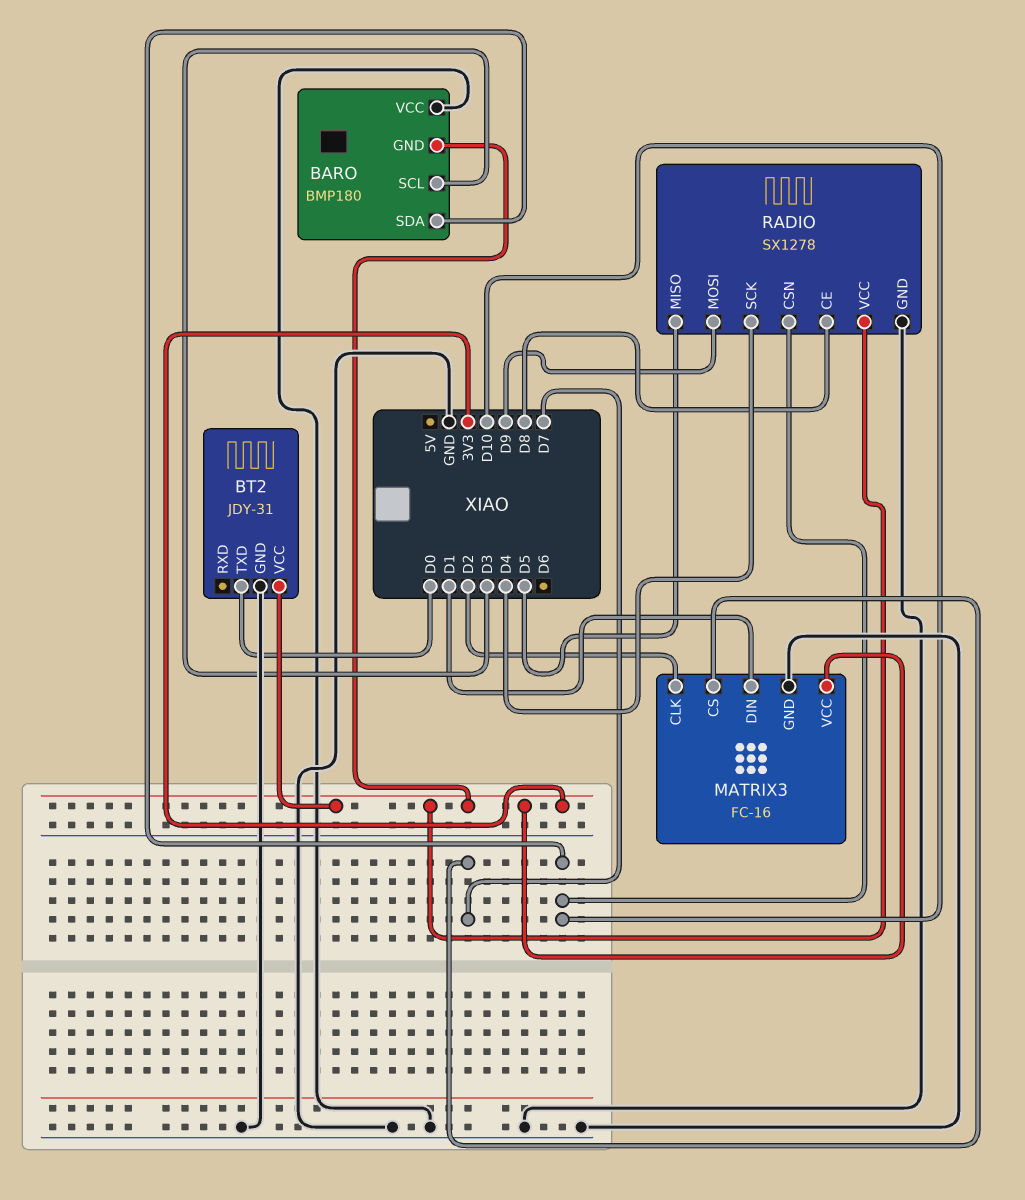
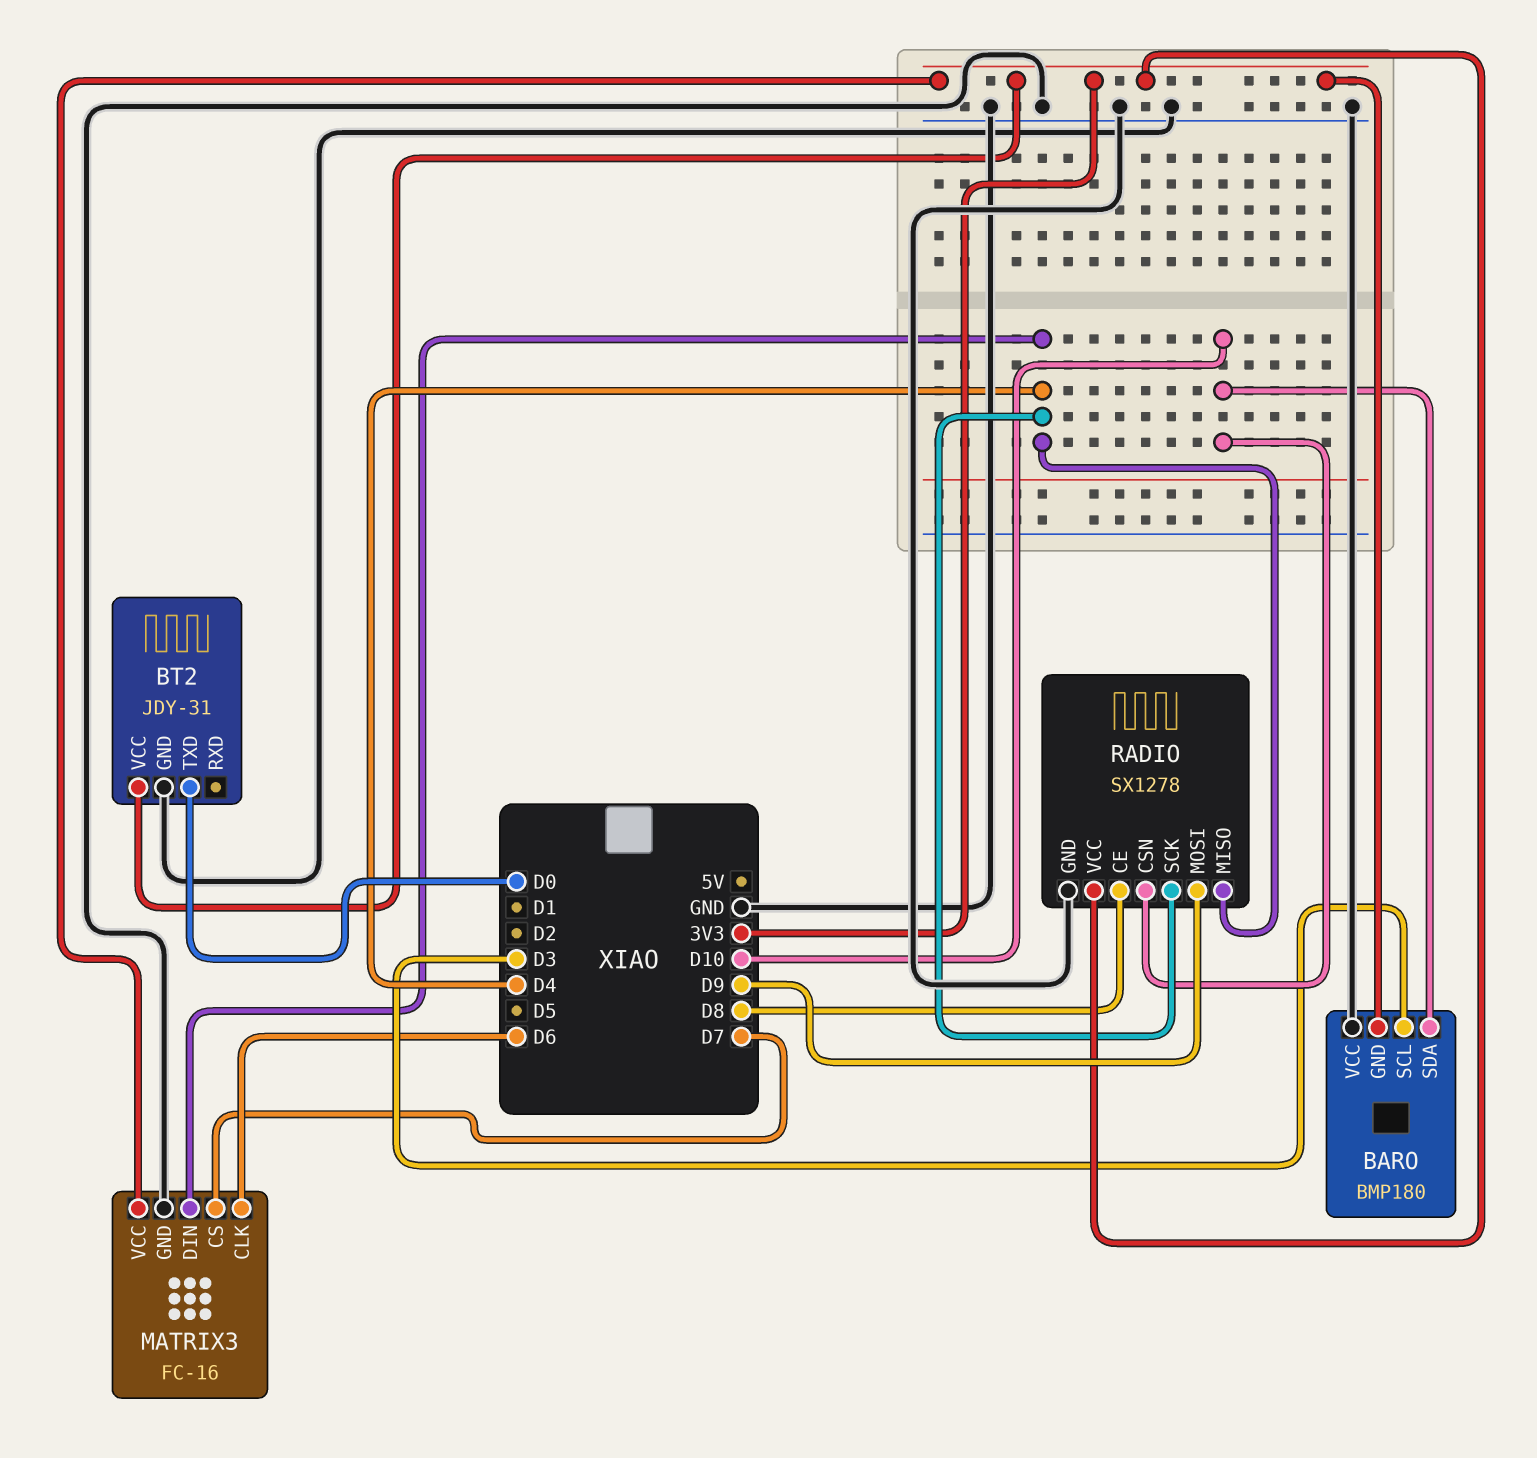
MATRIX3 pin CLK: D2 -> D6
MATRIX3 pin DIN: D1 -> D4
RADIO pin MISO: D5 -> D4

